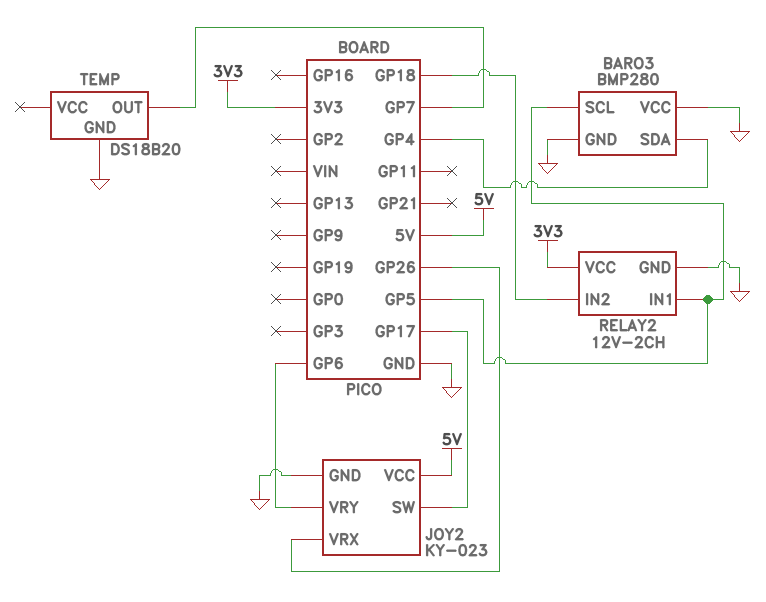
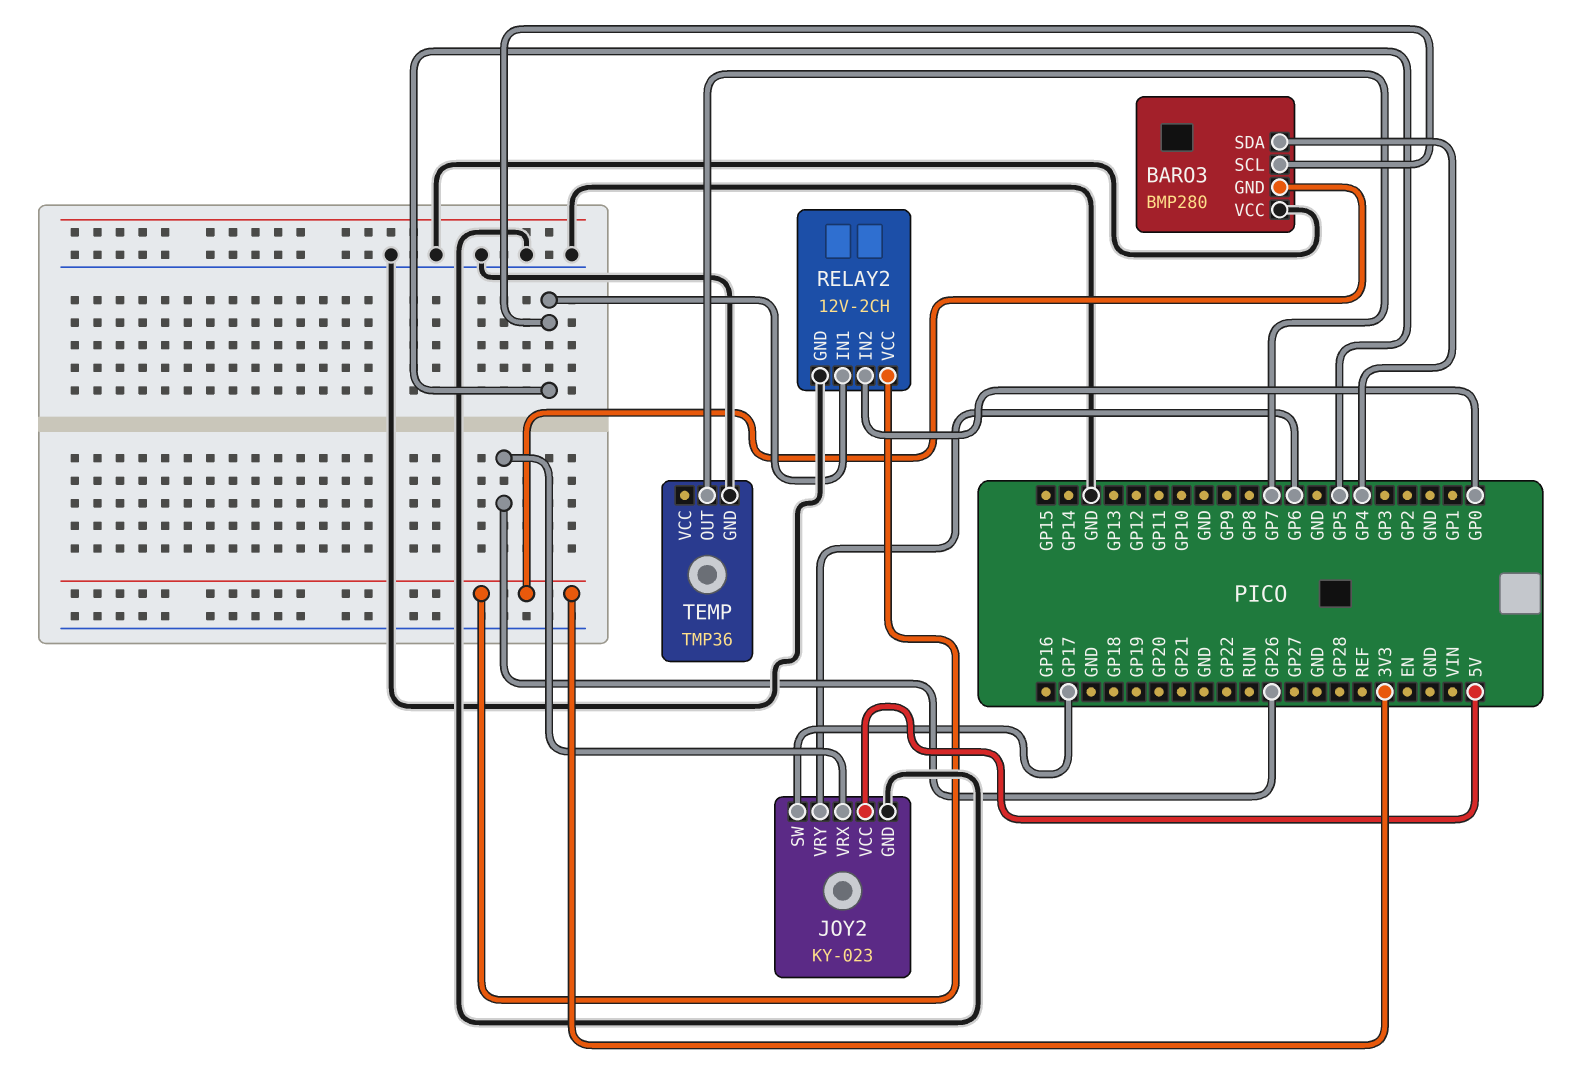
BARO3 pin GND: GND -> 3V3
RELAY2 pin IN2: GP18 -> GP0
TEMP: DS18B20 -> TMP36

